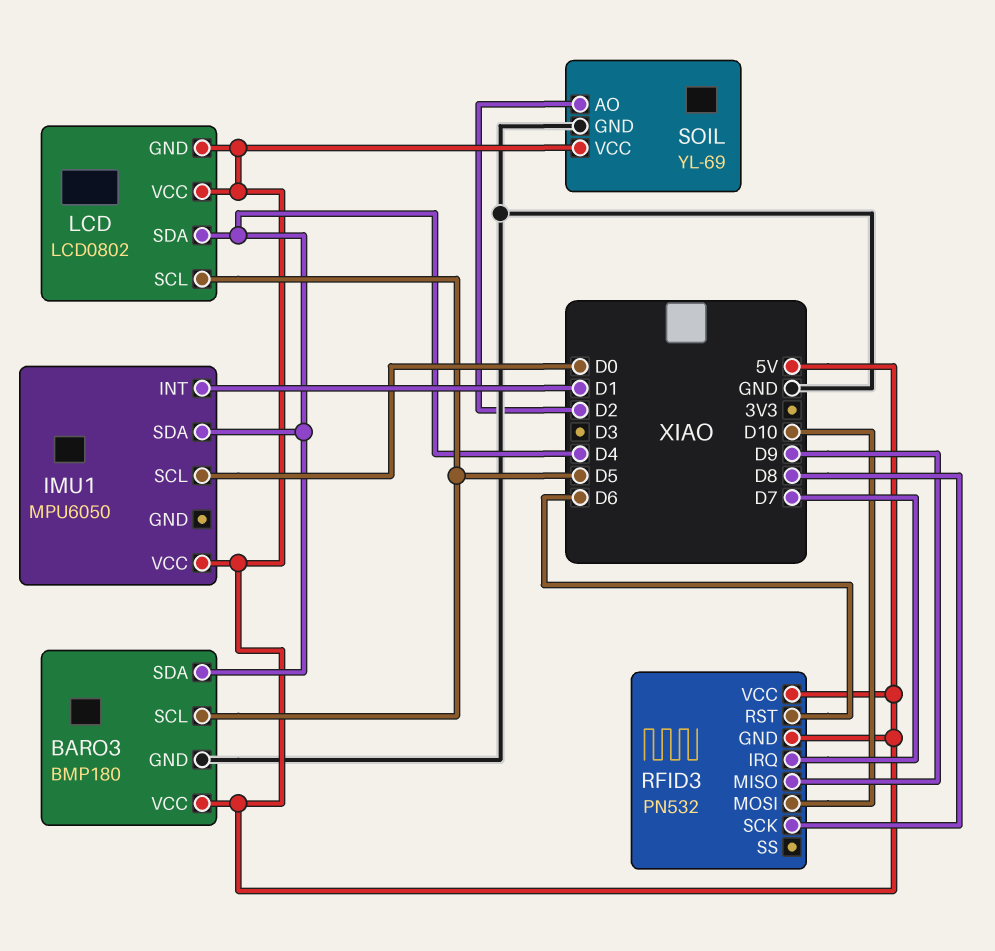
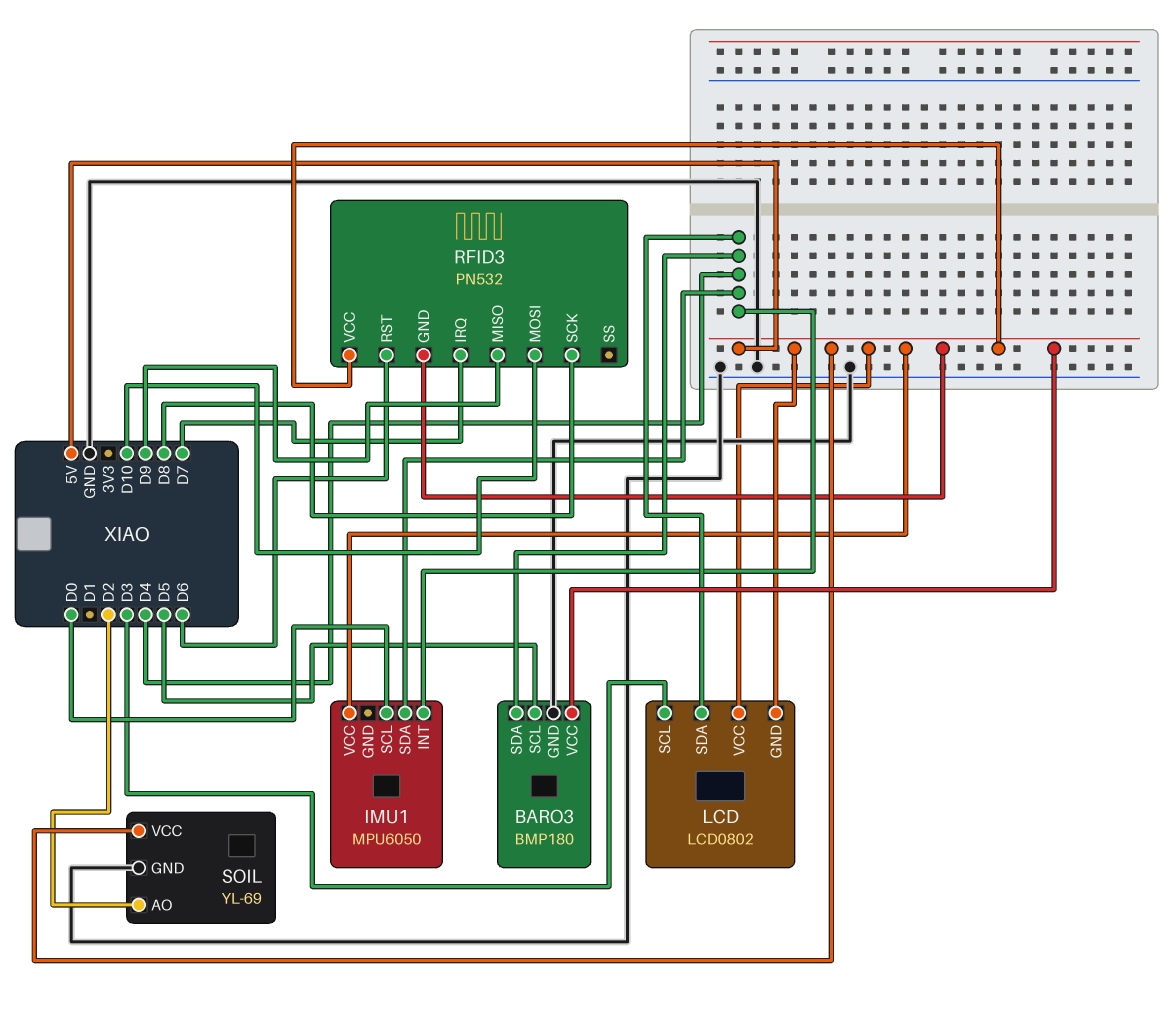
IMU1 pin INT: D1 -> D4
LCD pin SCL: D5 -> D3

